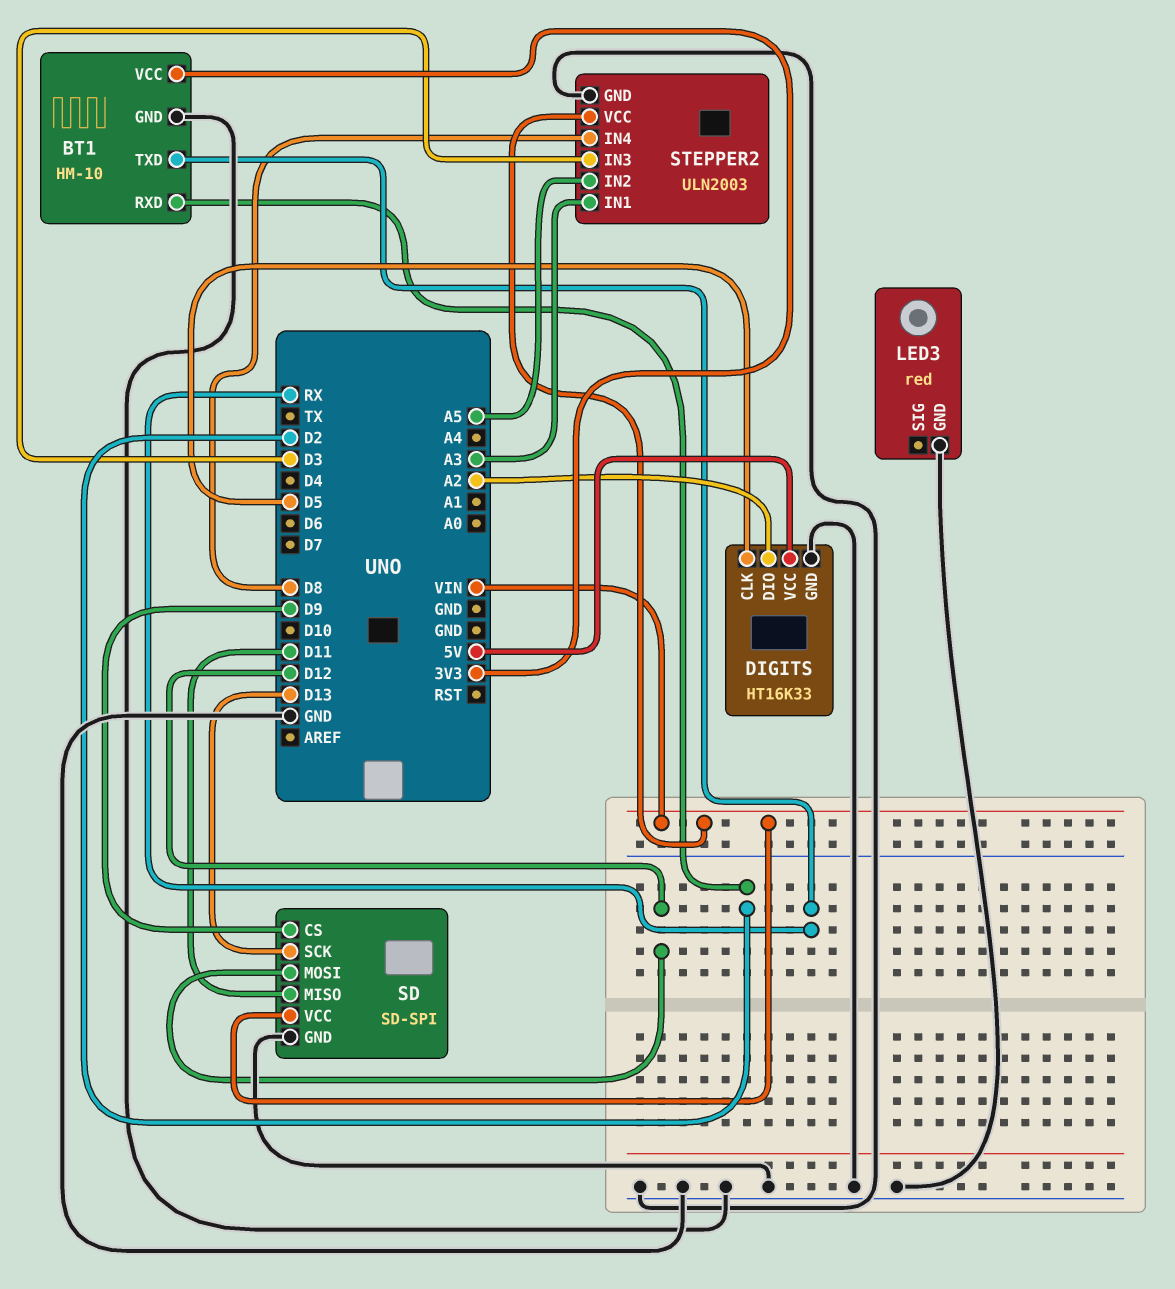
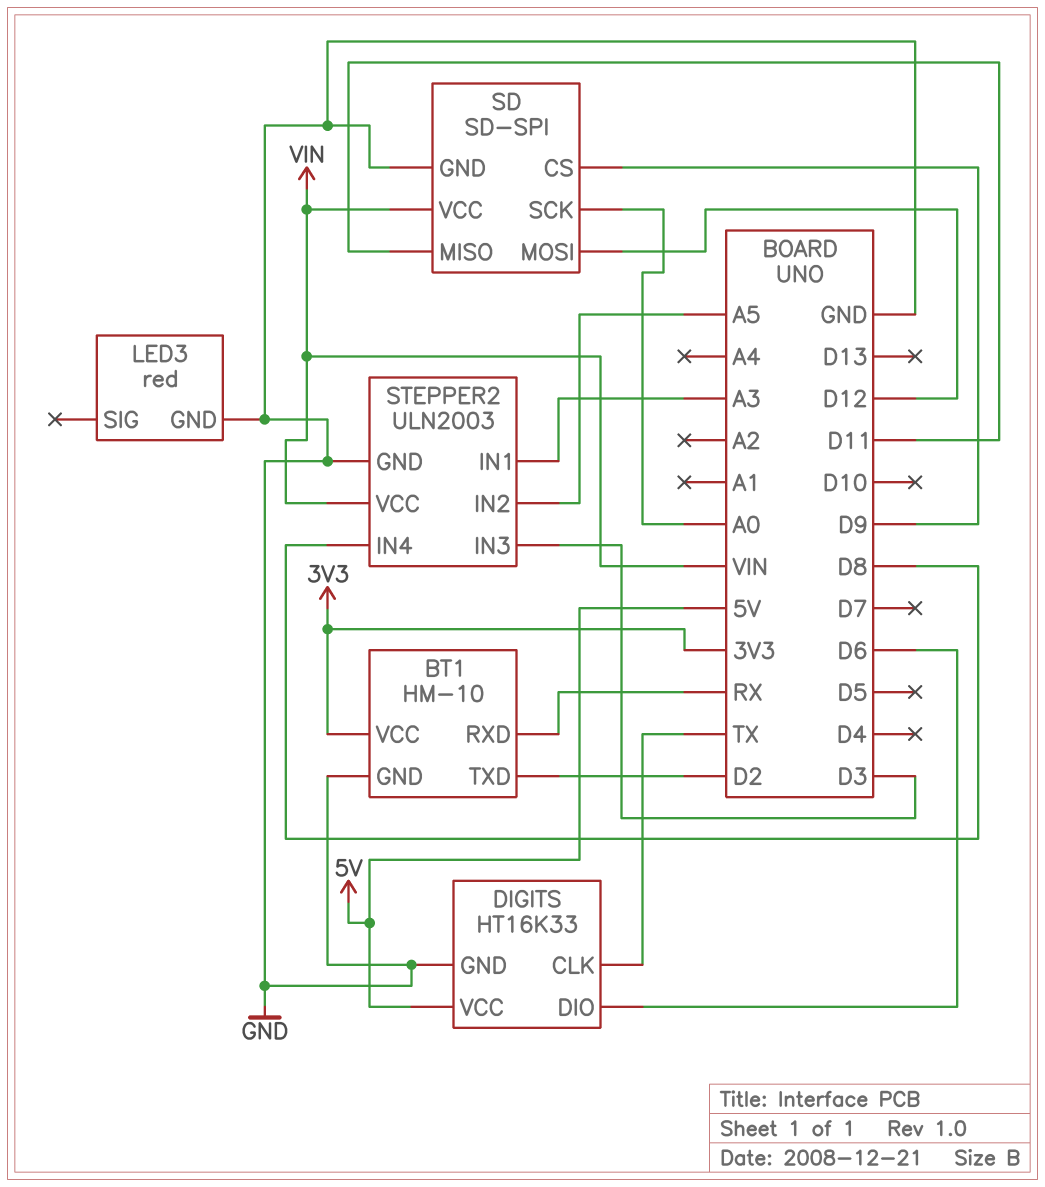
BT1 pin RXD: D2 -> RX
BT1 pin TXD: RX -> D2
DIGITS pin CLK: D5 -> TX
DIGITS pin DIO: A2 -> D6
SD pin SCK: D13 -> A0

